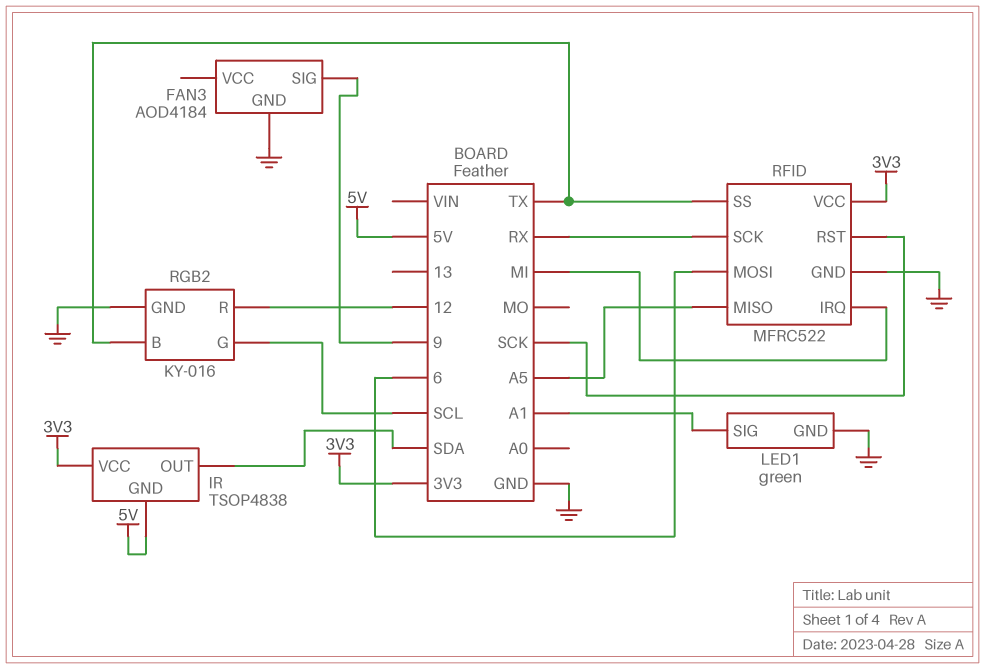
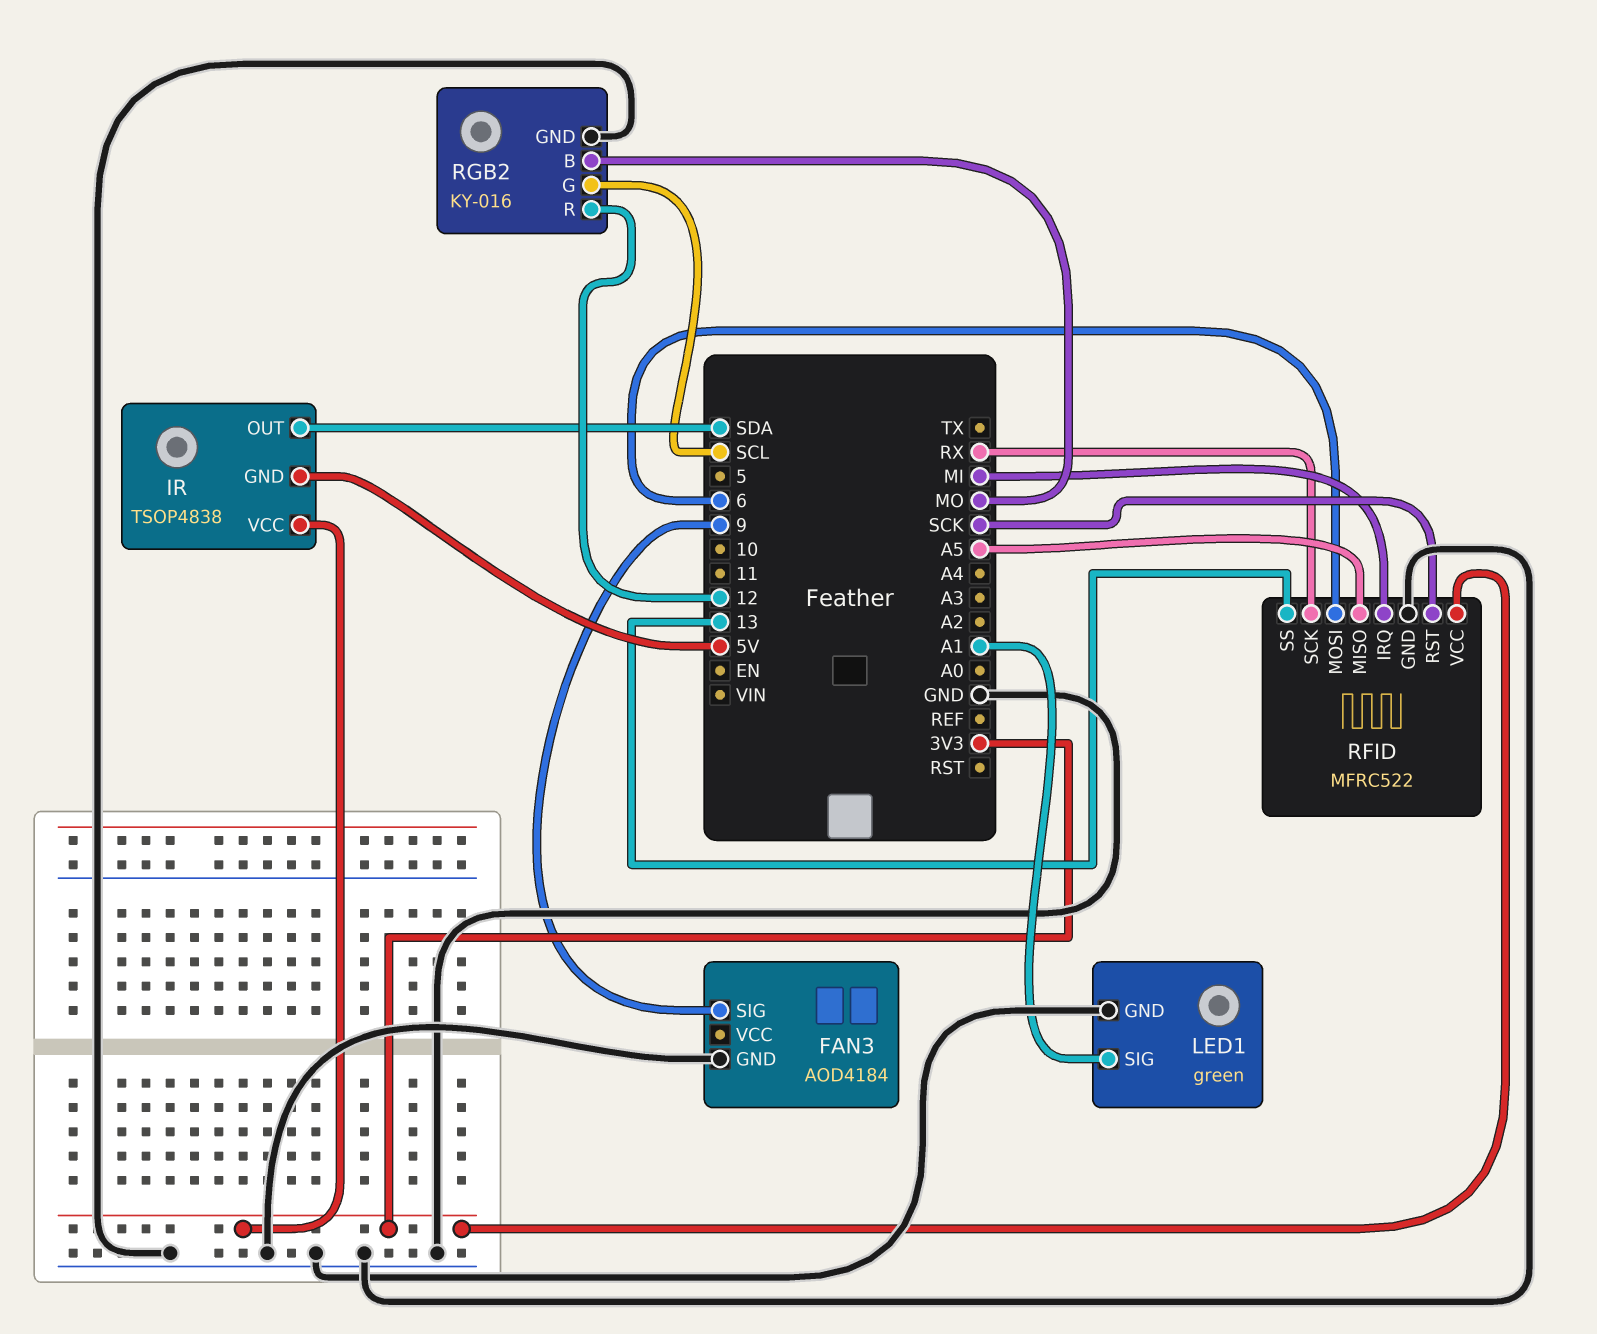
RFID pin SS: TX -> 13
RGB2 pin B: TX -> MO

